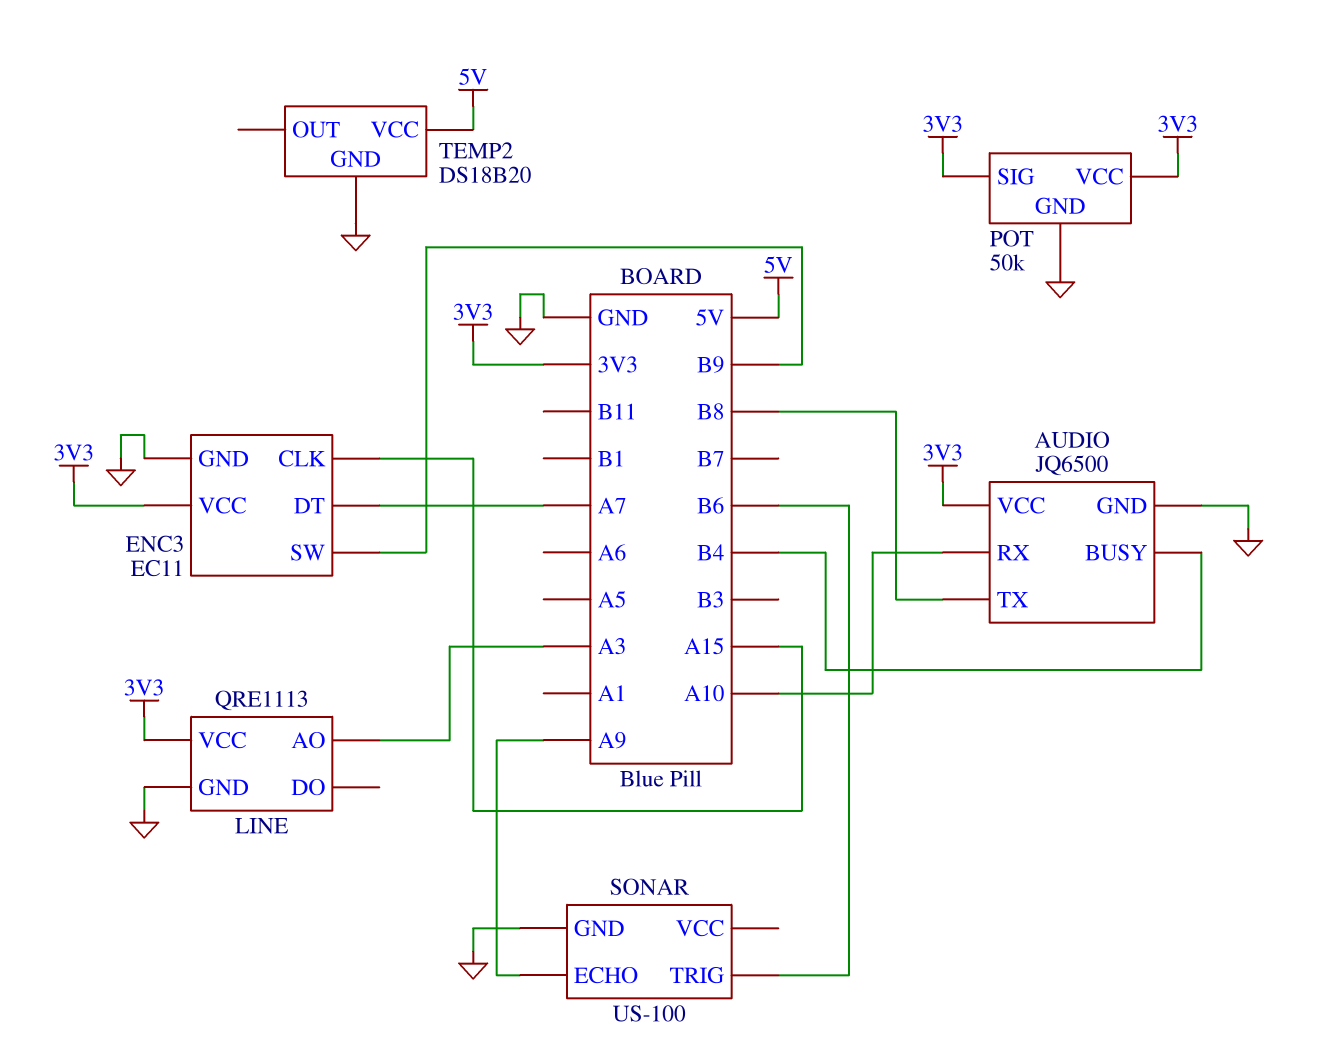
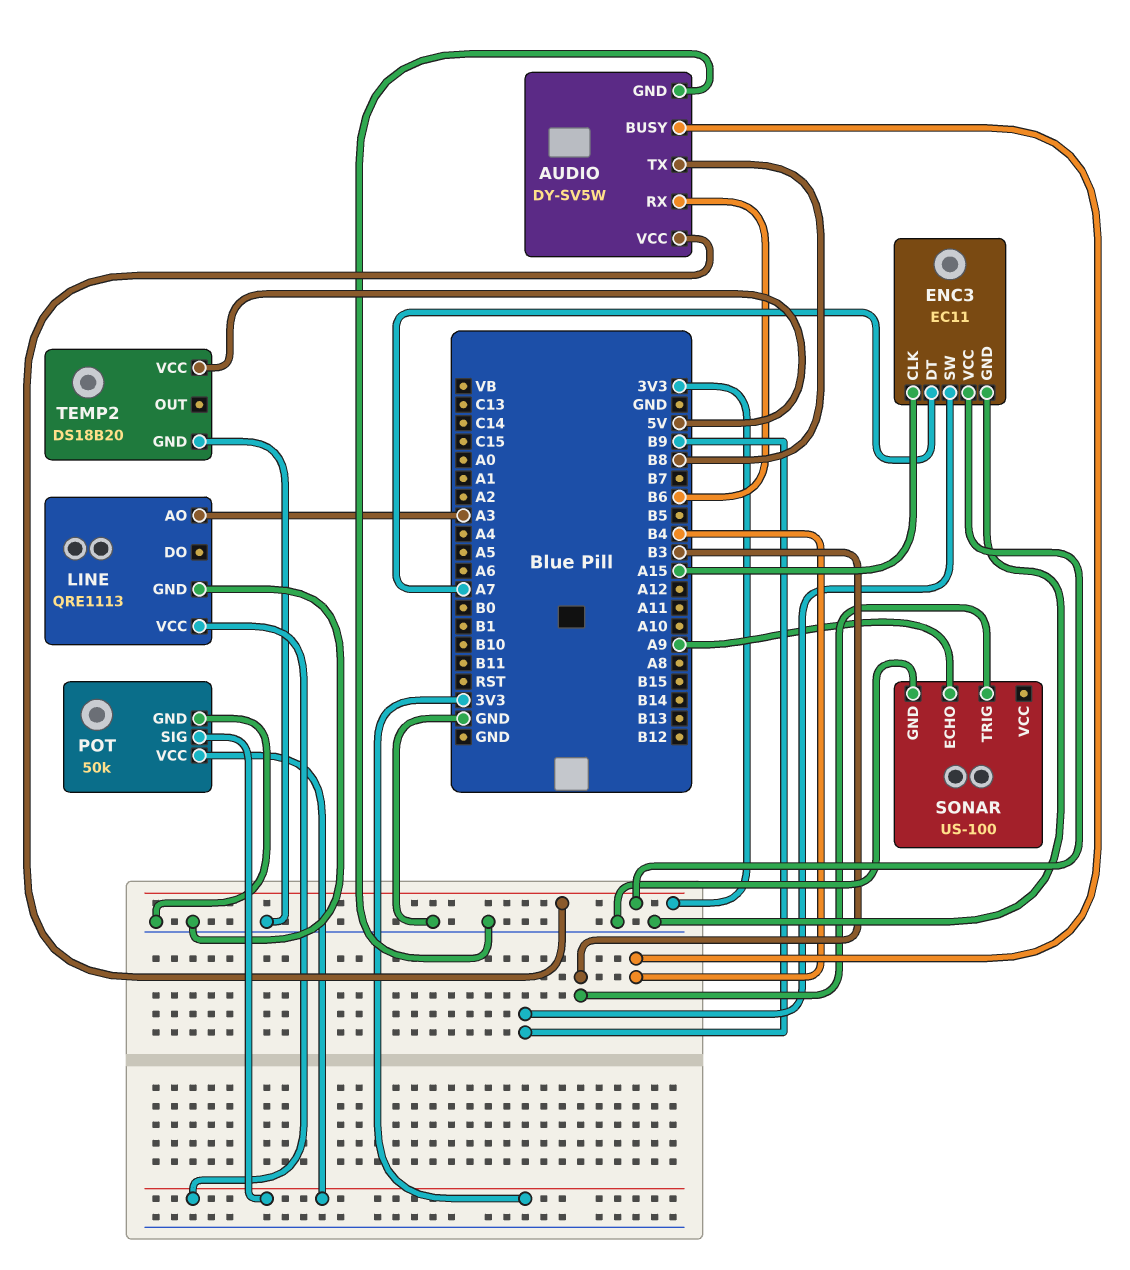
AUDIO: JQ6500 -> DY-SV5W
AUDIO pin RX: A10 -> B6
SONAR pin TRIG: B6 -> B3

